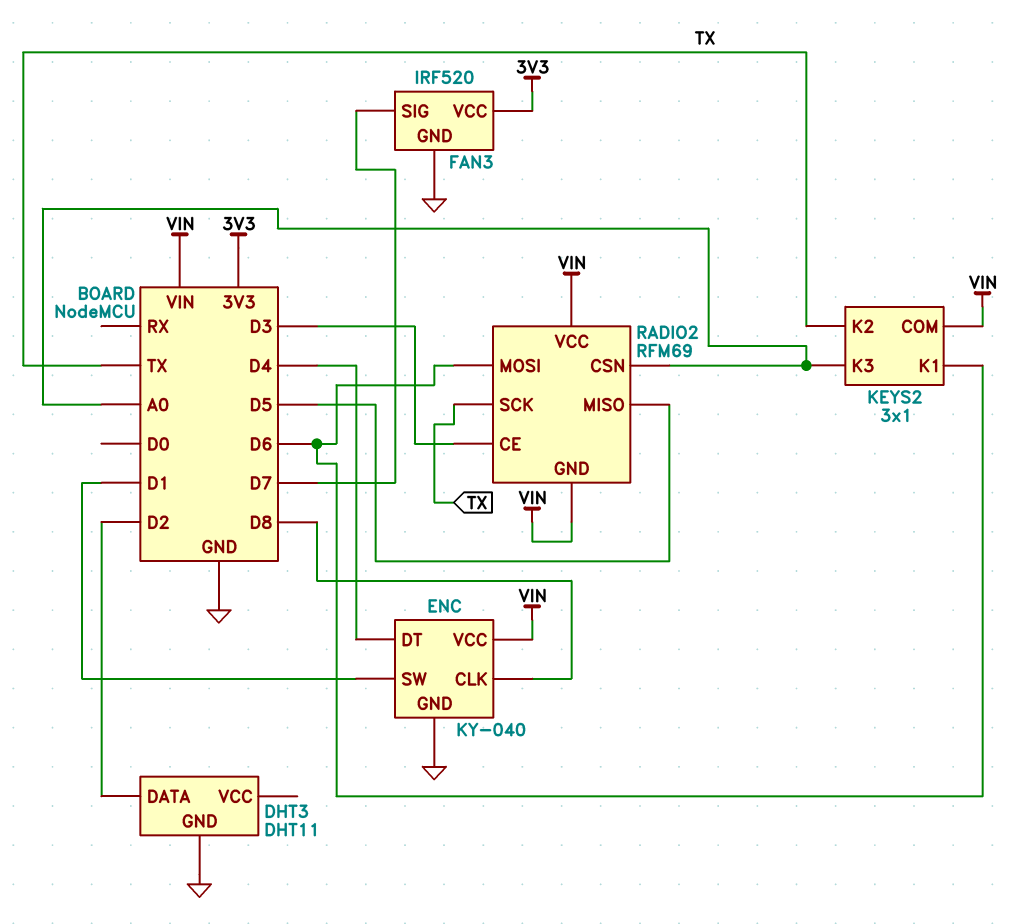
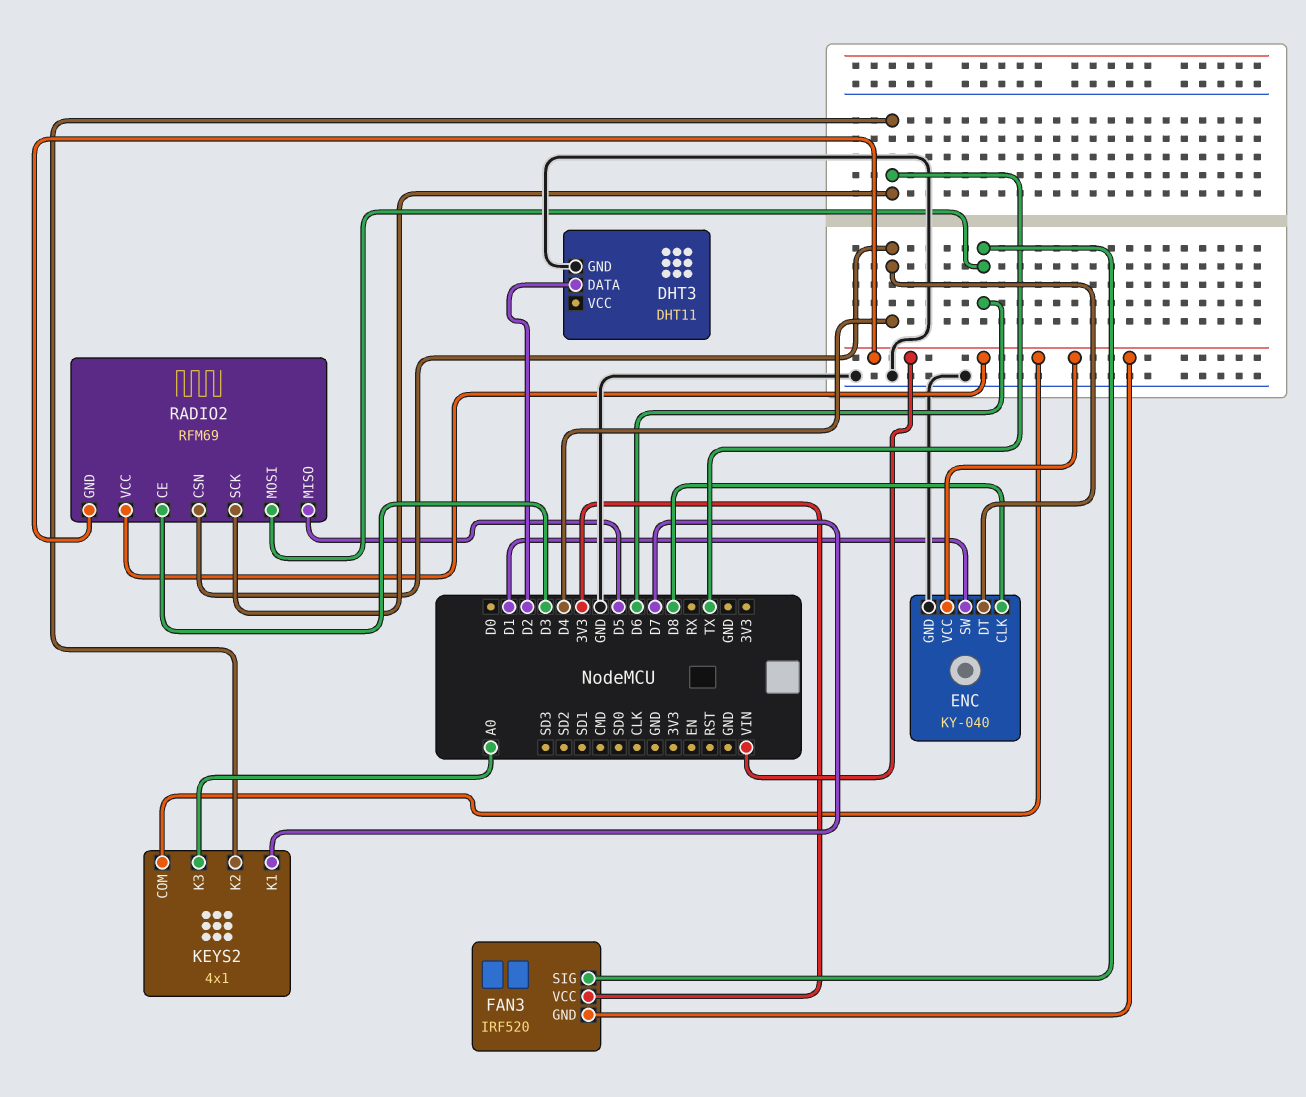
FAN3 pin GND: GND -> VIN
FAN3 pin SIG: D7 -> D6
KEYS2: 3x1 -> 4x1
KEYS2 pin K1: D6 -> D7
RADIO2 pin CSN: A0 -> D4

